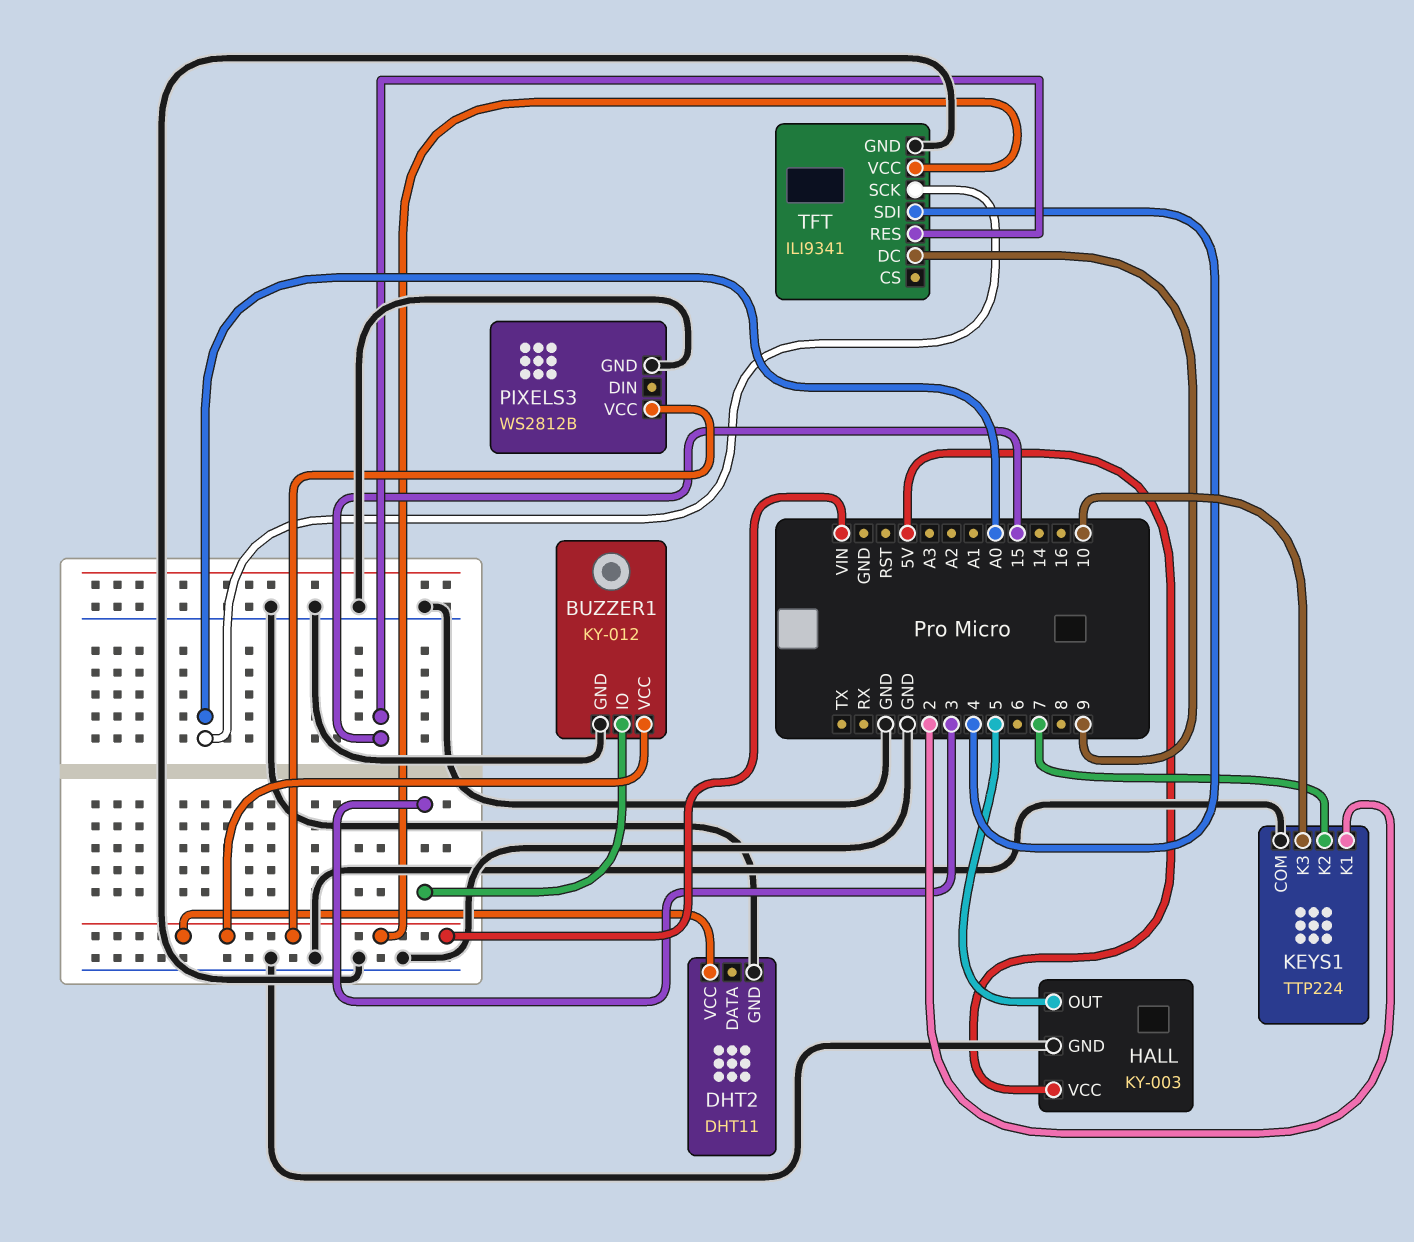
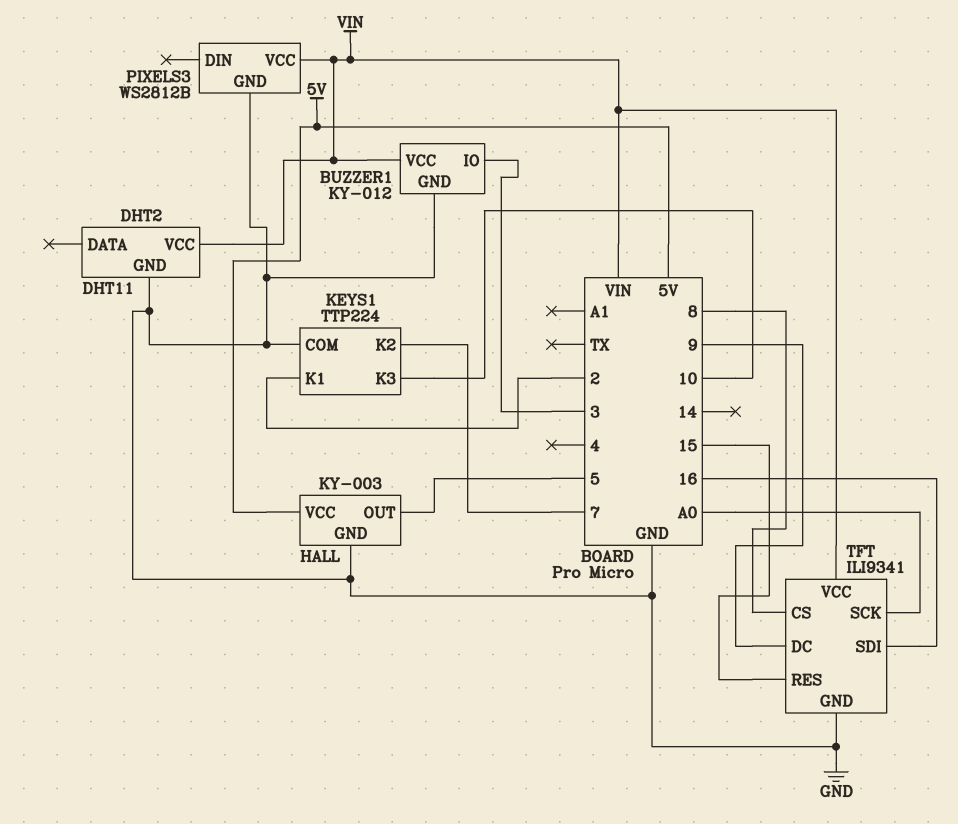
TFT pin CS: none -> 8
TFT pin SDI: 4 -> 16

